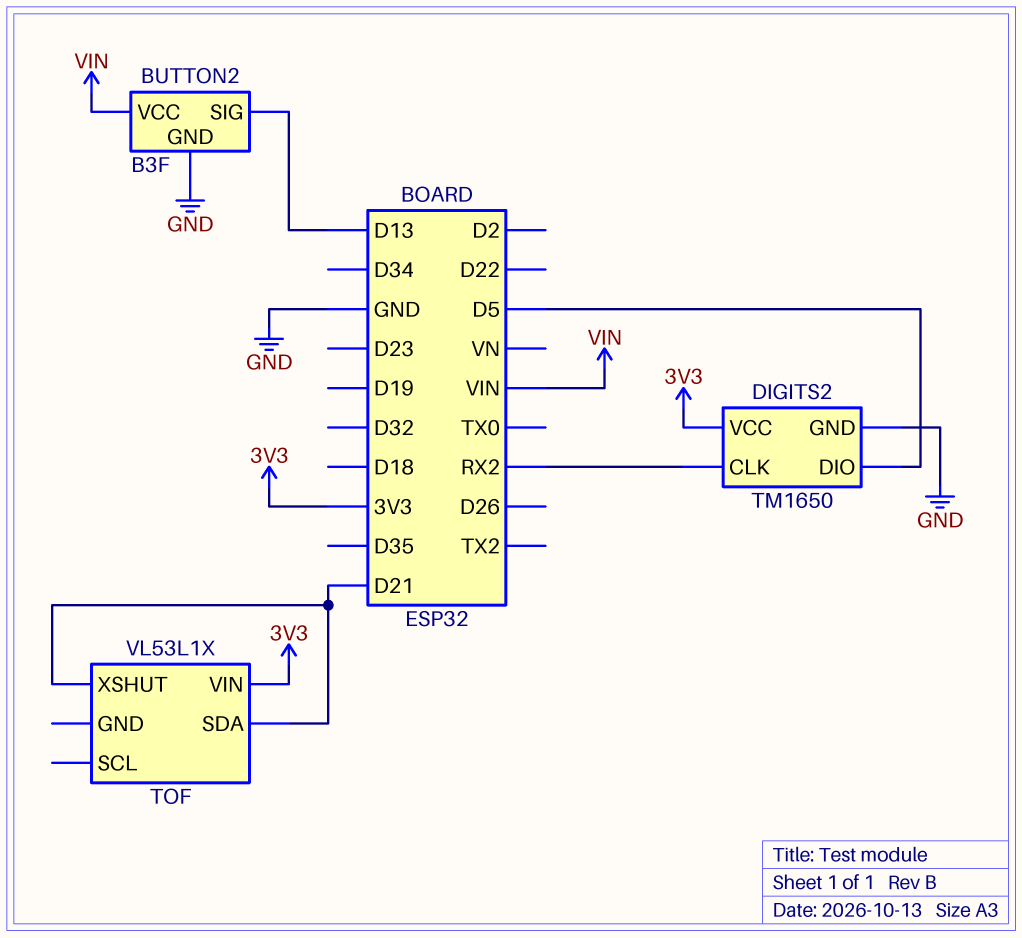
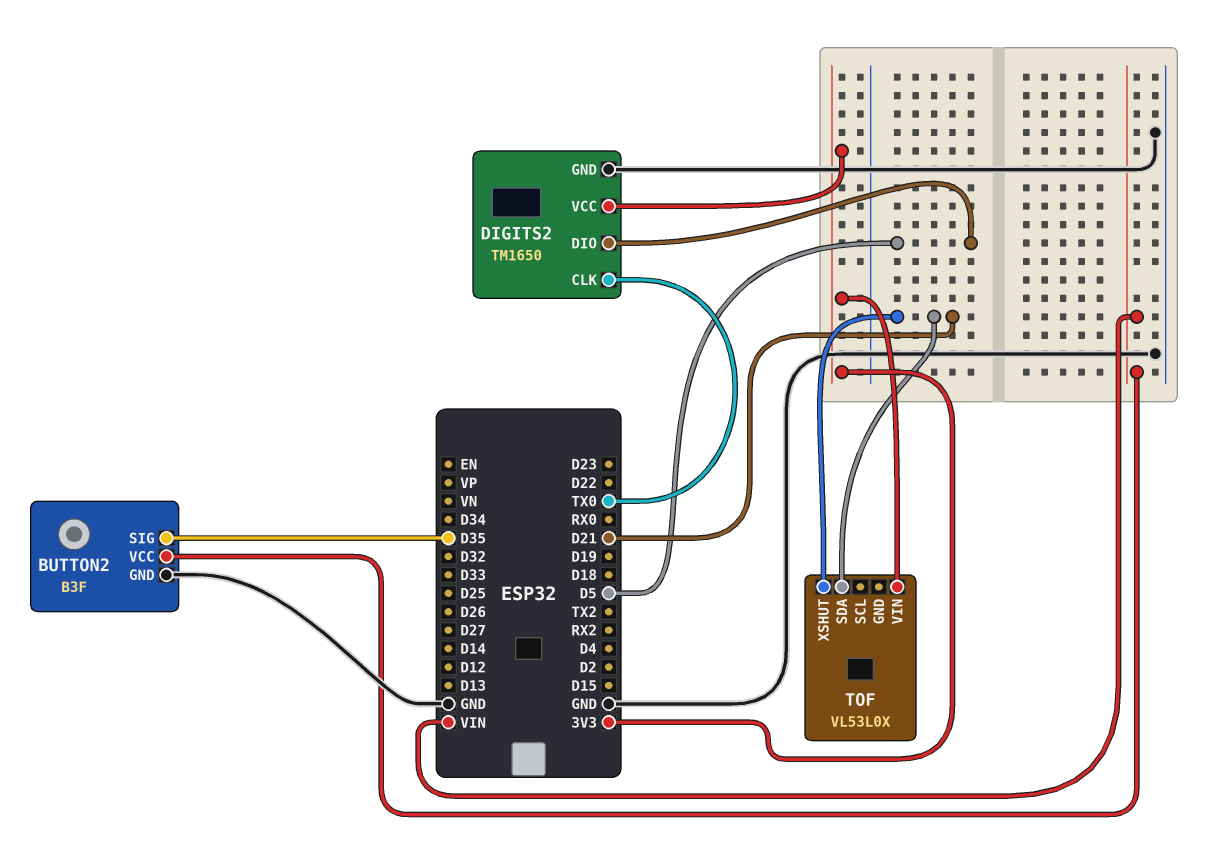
BUTTON2 pin SIG: D13 -> D35
DIGITS2 pin CLK: RX2 -> TX0
TOF: VL53L1X -> VL53L0X

